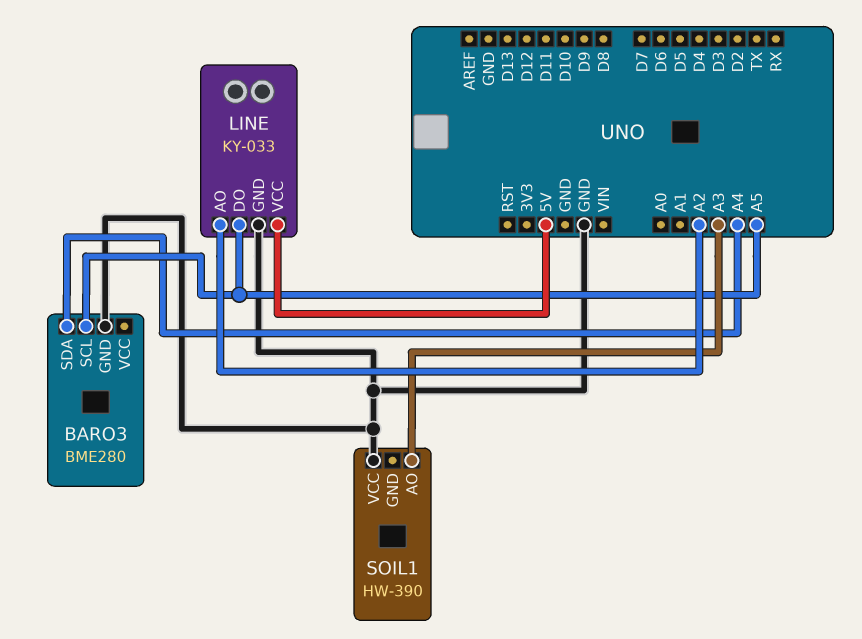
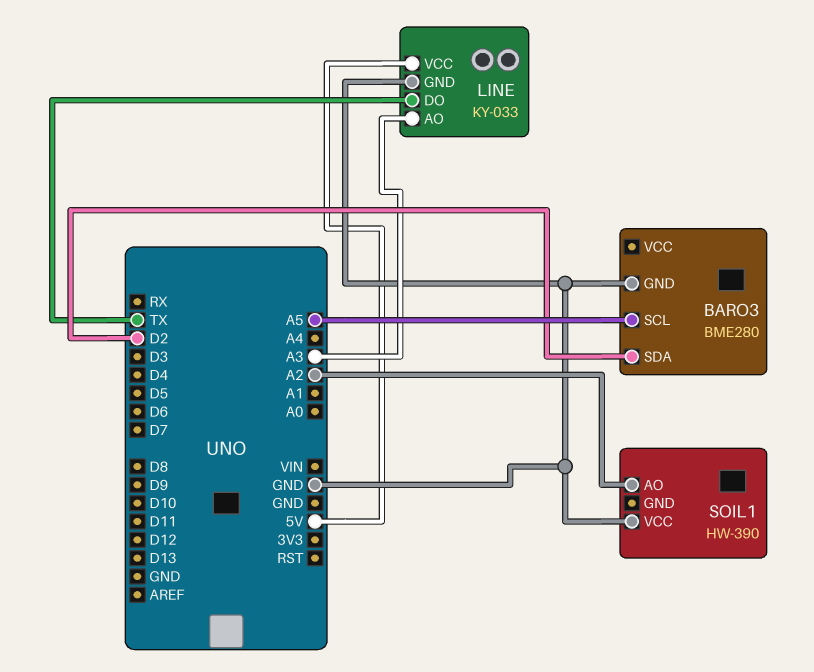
BARO3 pin SDA: A4 -> D2
LINE pin AO: A2 -> A3
LINE pin DO: A5 -> TX
SOIL1 pin AO: A3 -> A2

